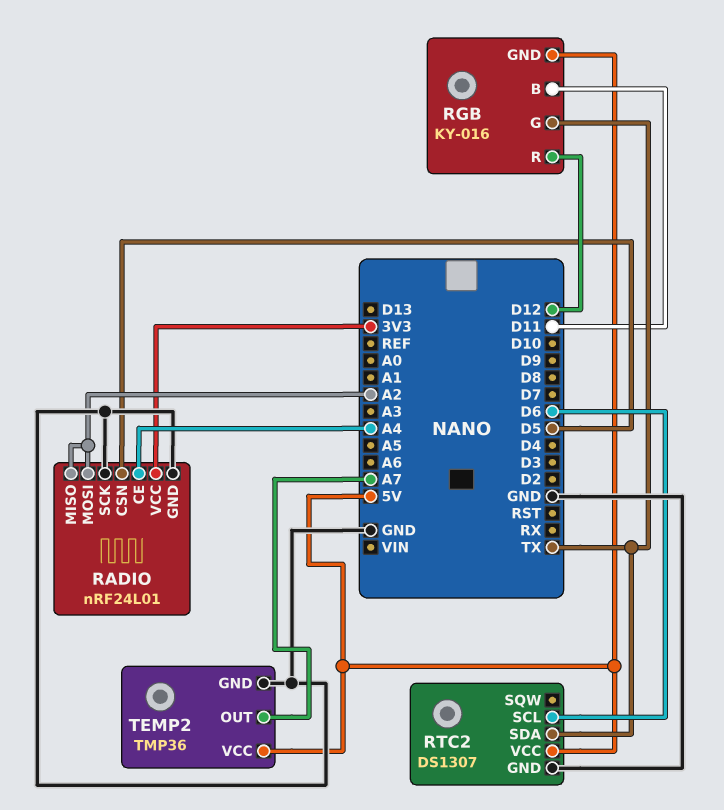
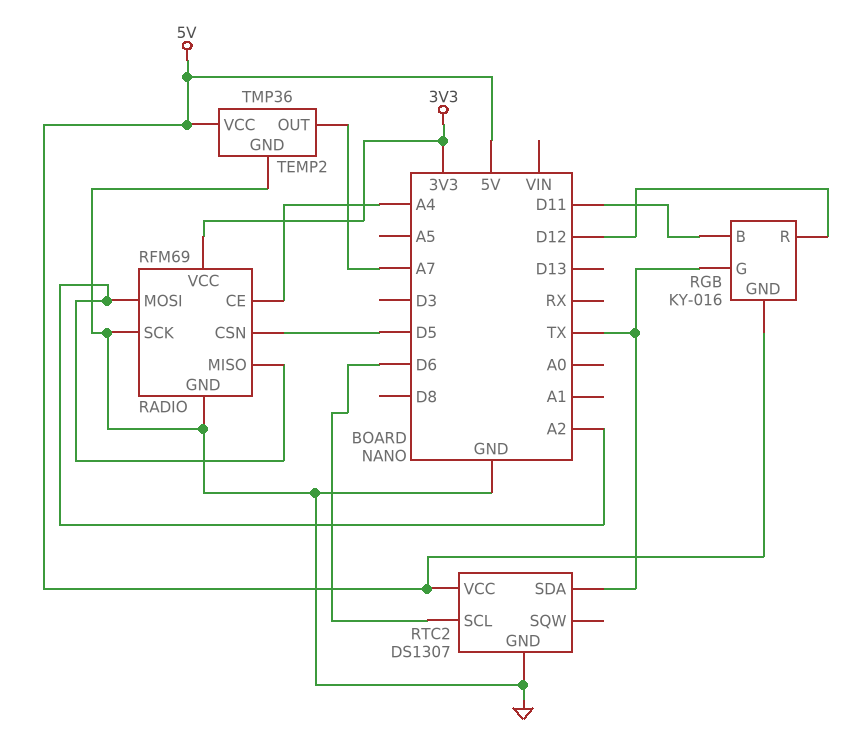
RADIO: nRF24L01 -> RFM69

